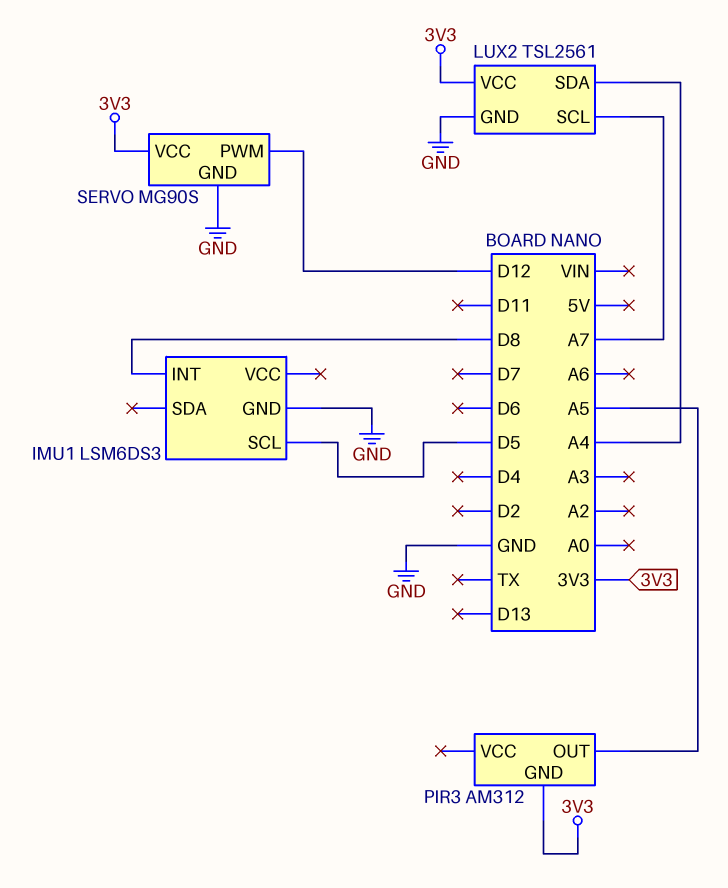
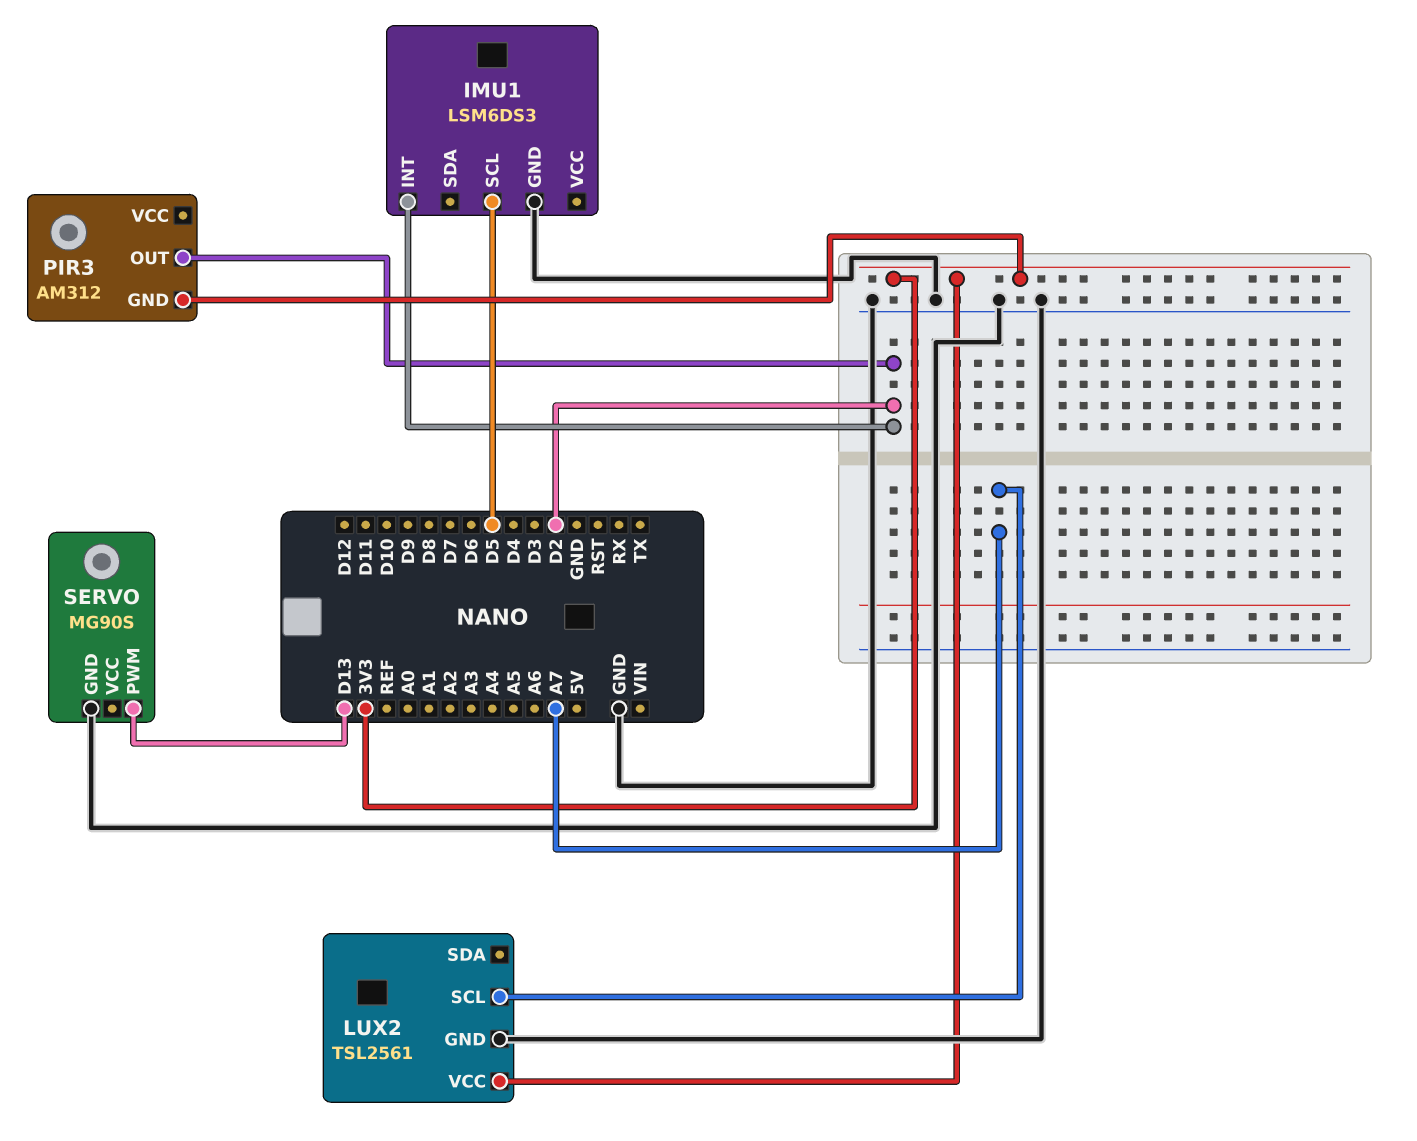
IMU1 pin INT: D8 -> D2
LUX2 pin SDA: A4 -> none
PIR3 pin OUT: A5 -> D2
SERVO pin PWM: D12 -> D13
SERVO pin VCC: 3V3 -> none

